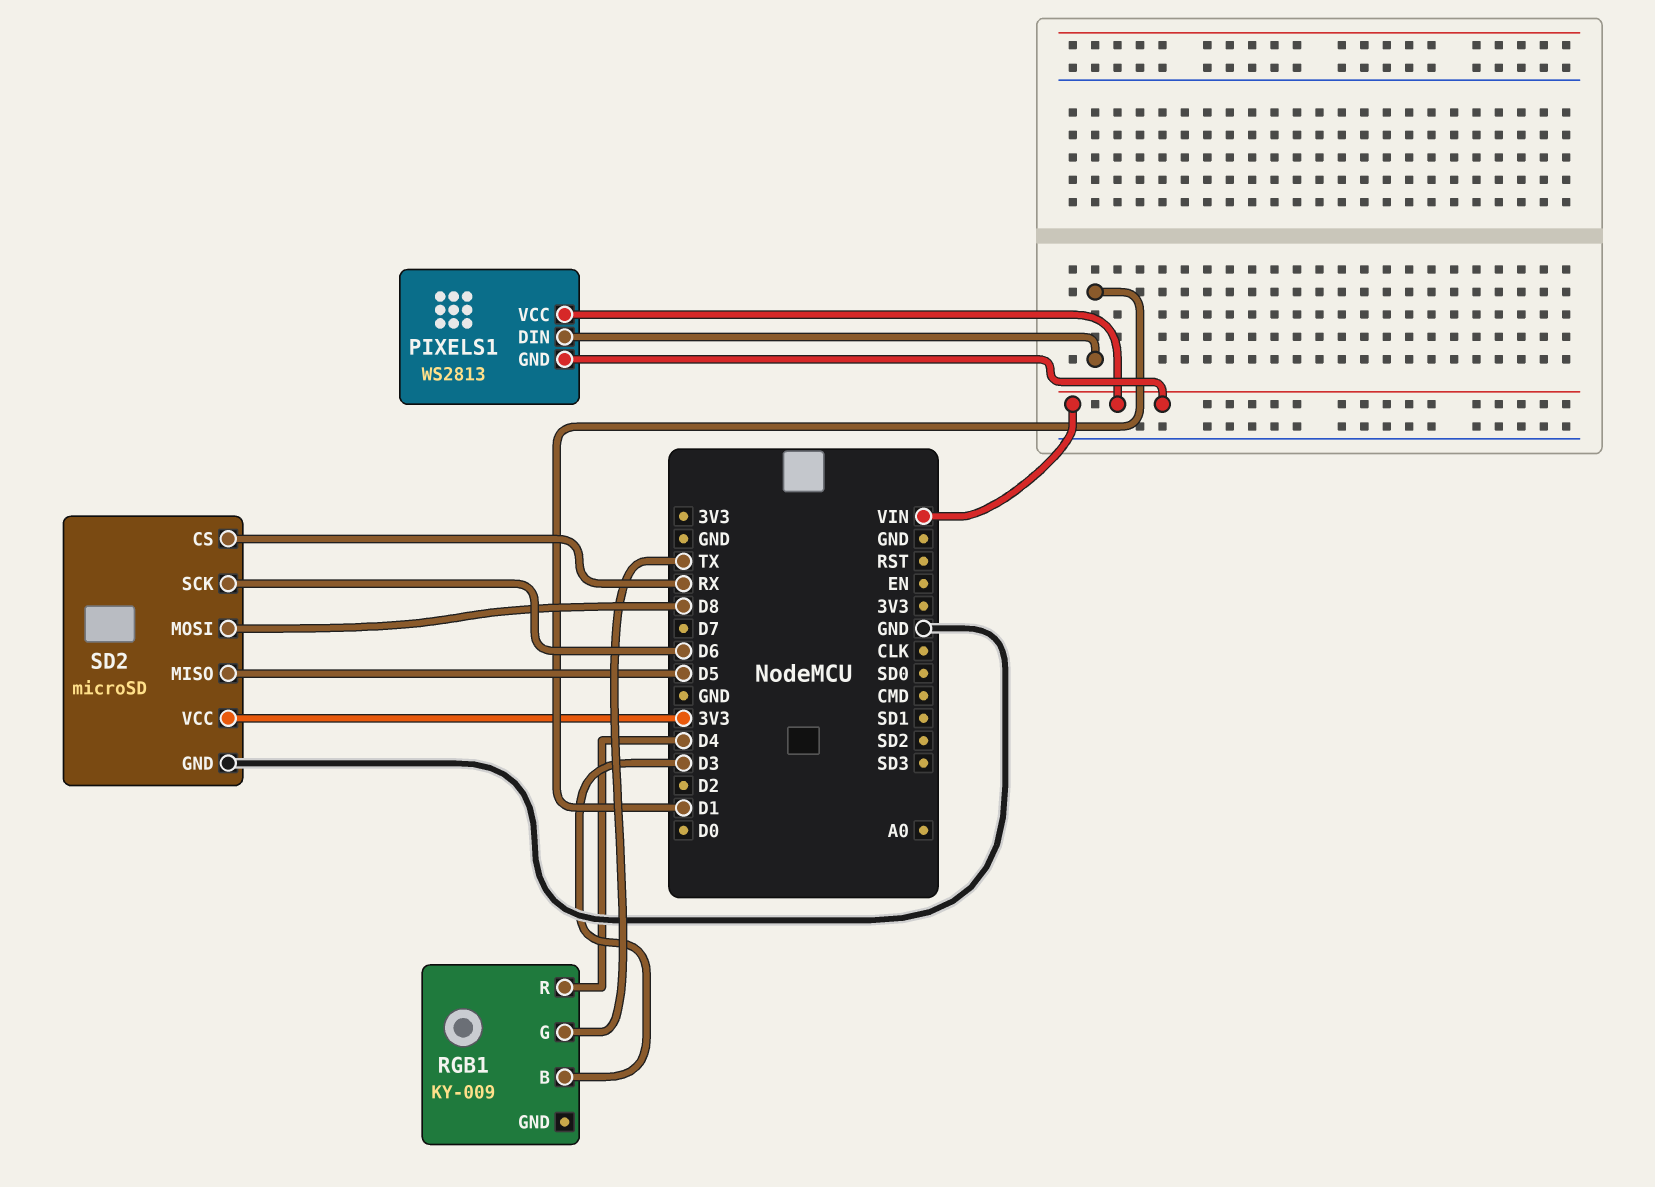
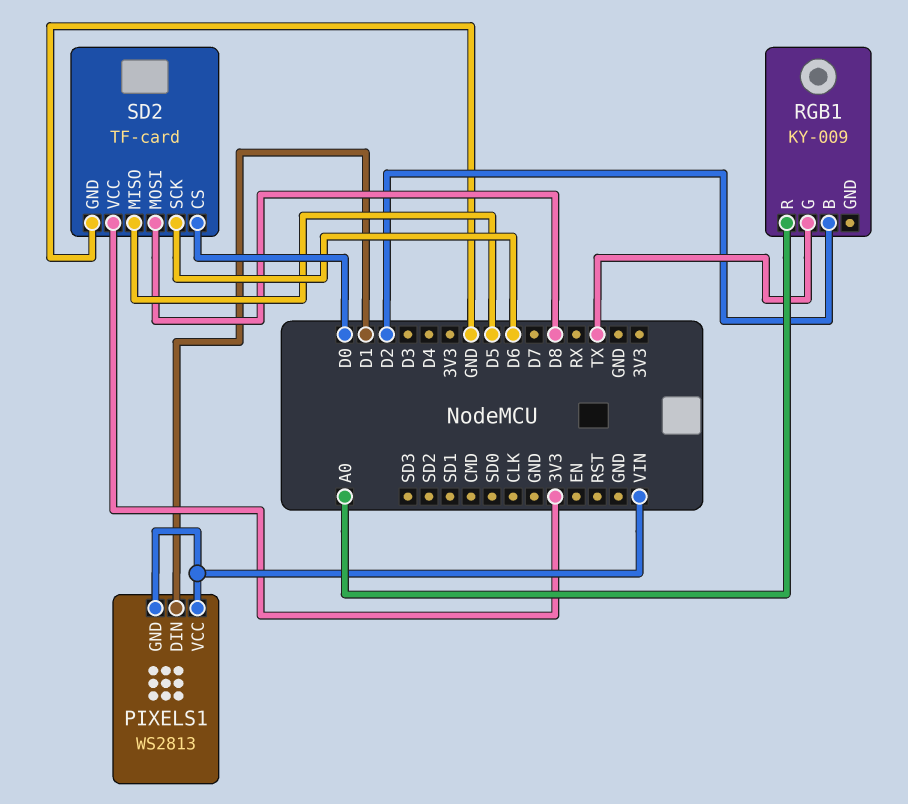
RGB1 pin B: D3 -> D2
RGB1 pin R: D4 -> A0
SD2: microSD -> TF-card
SD2 pin CS: RX -> D0

